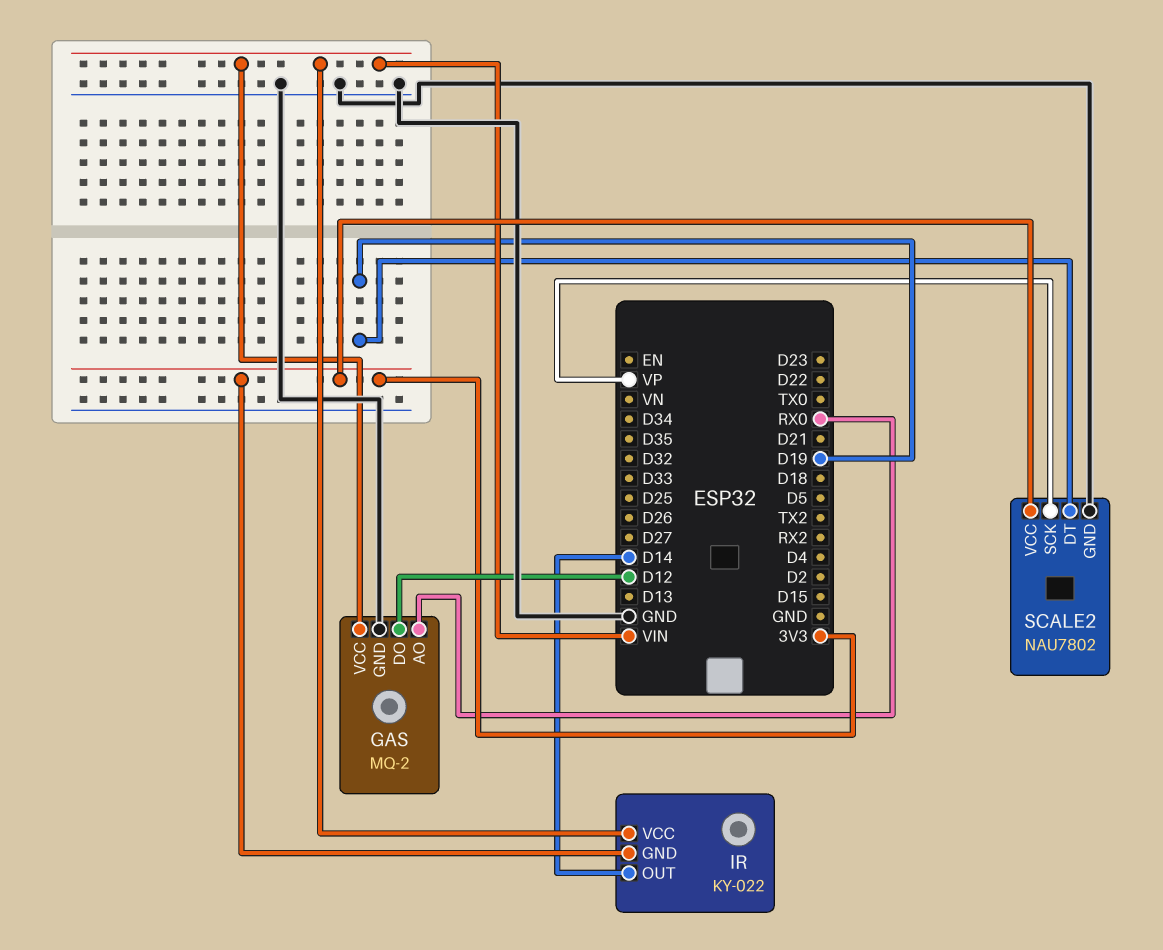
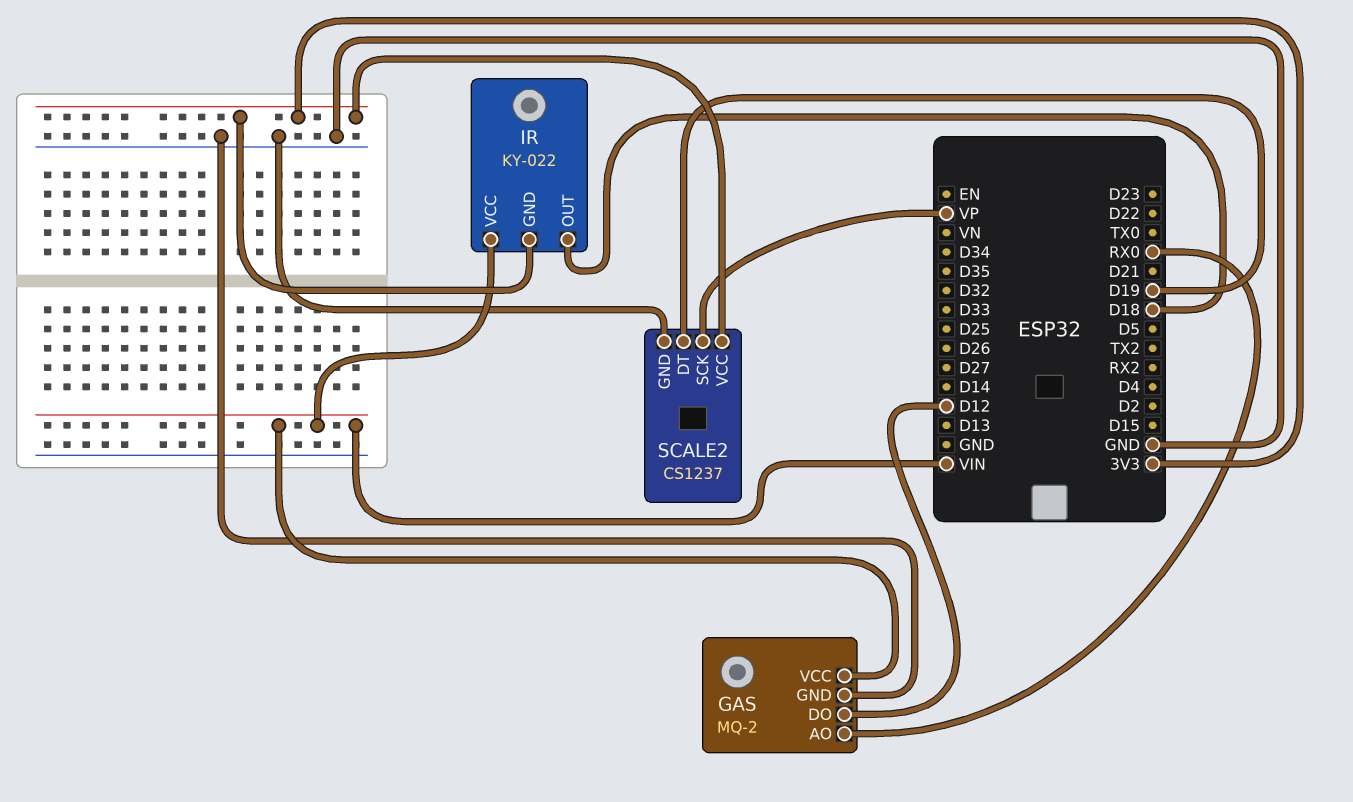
IR pin OUT: D14 -> D18
SCALE2: NAU7802 -> CS1237

